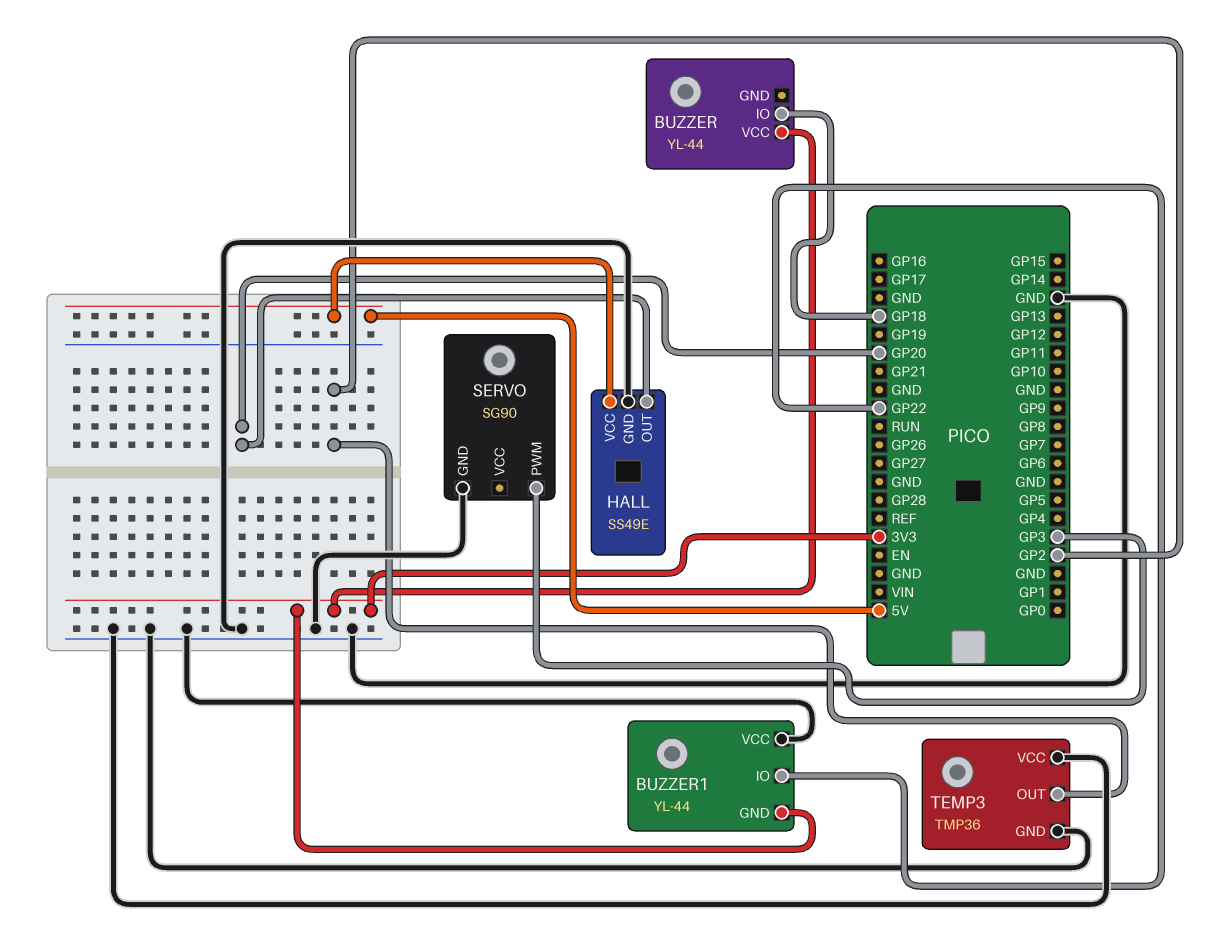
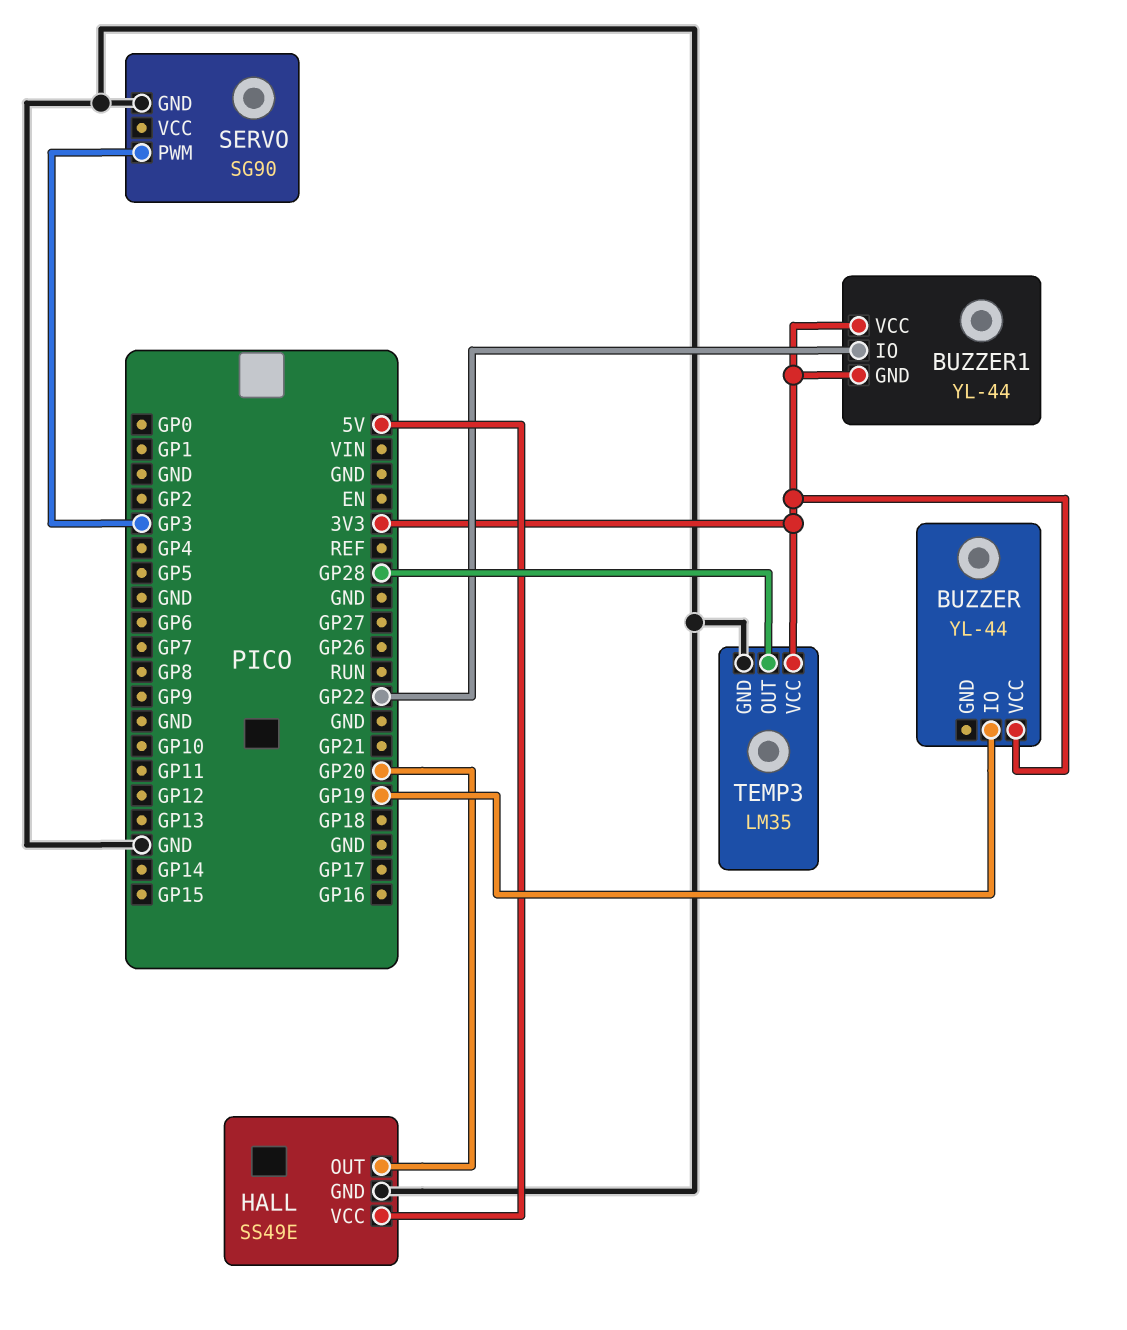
BUZZER pin IO: GP18 -> GP19
BUZZER1 pin VCC: GND -> 3V3
TEMP3: TMP36 -> LM35
TEMP3 pin OUT: GP2 -> GP28
TEMP3 pin VCC: GND -> 3V3

